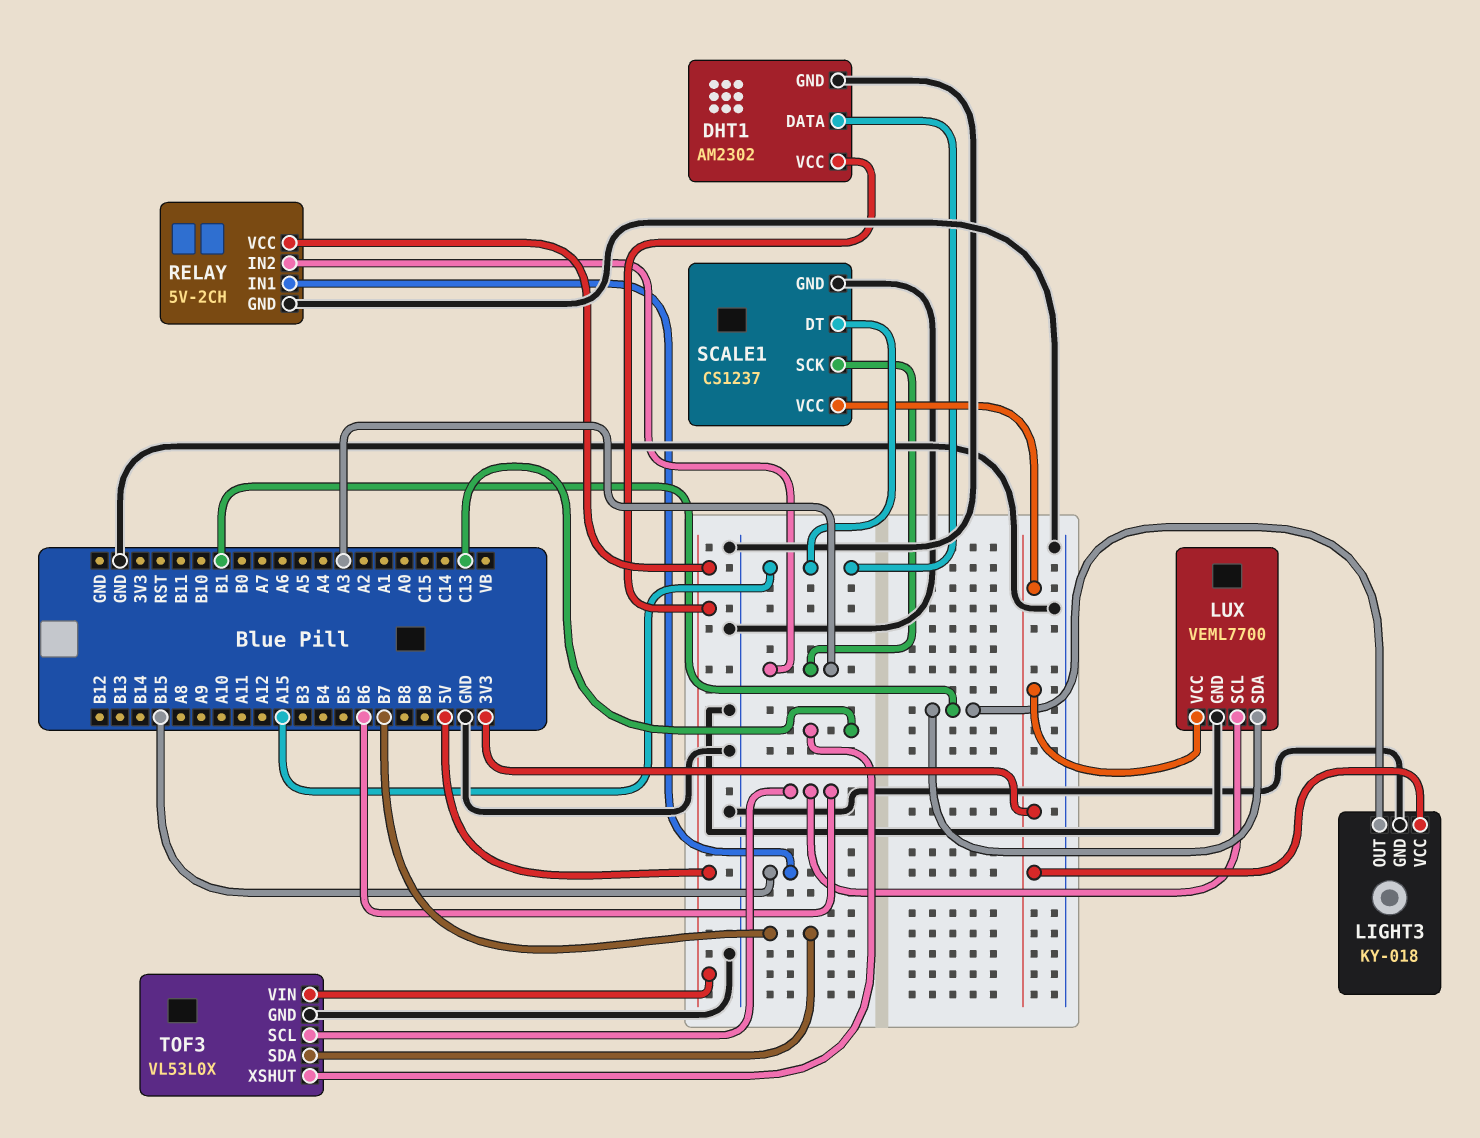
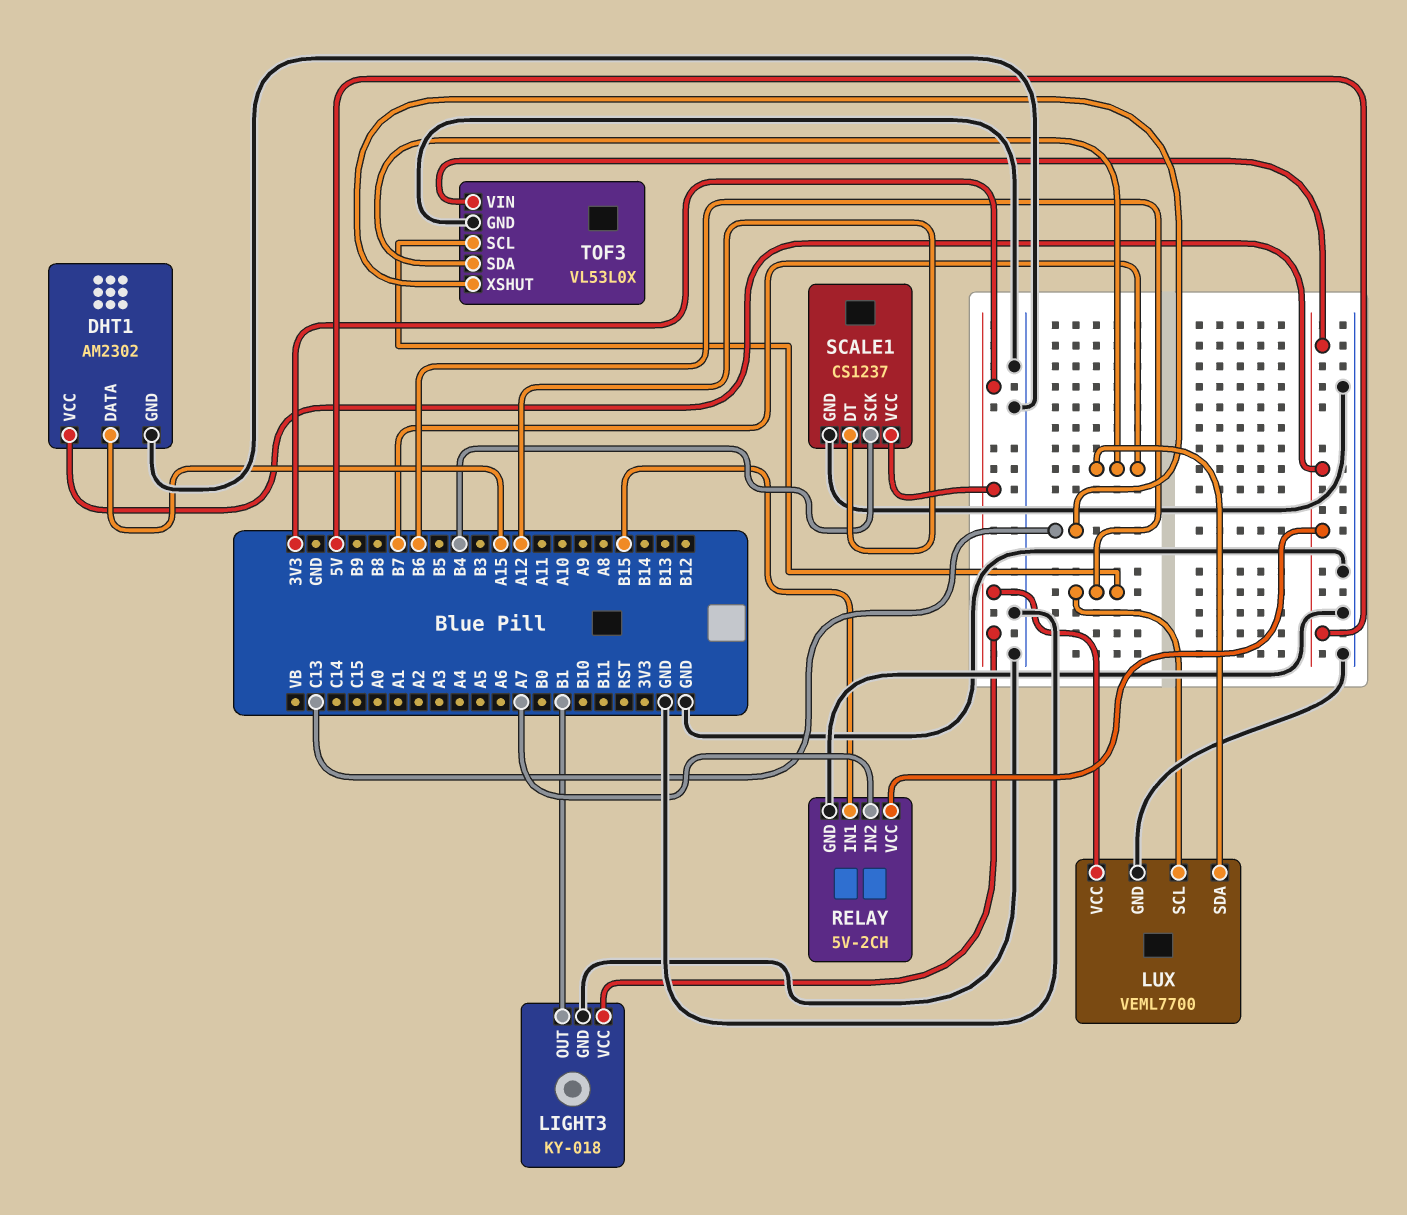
LUX pin SDA: B1 -> B7
RELAY pin IN2: A3 -> A7
SCALE1 pin DT: A15 -> A12
SCALE1 pin SCK: A3 -> B4

